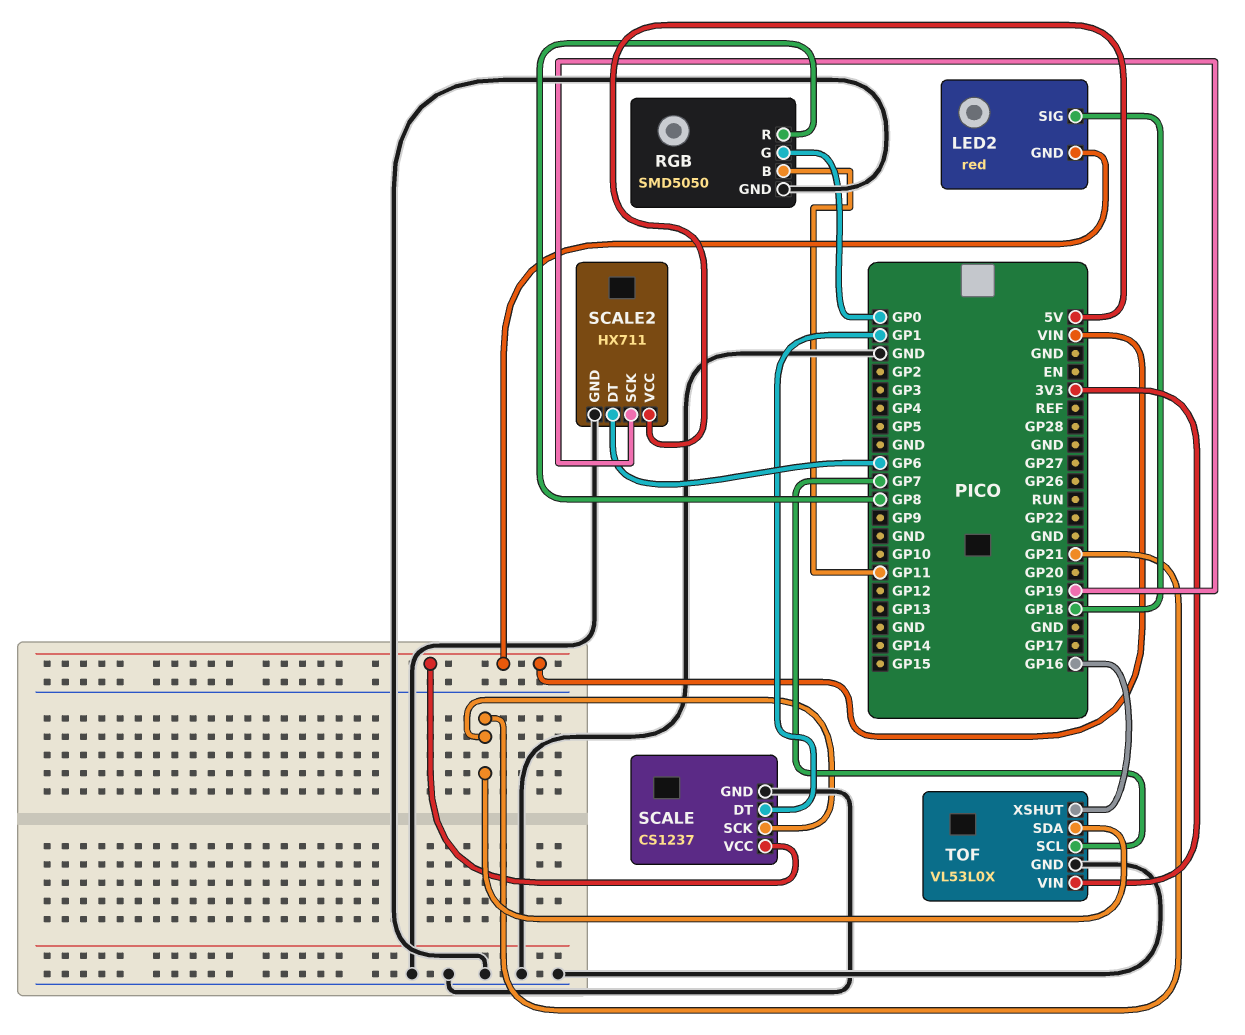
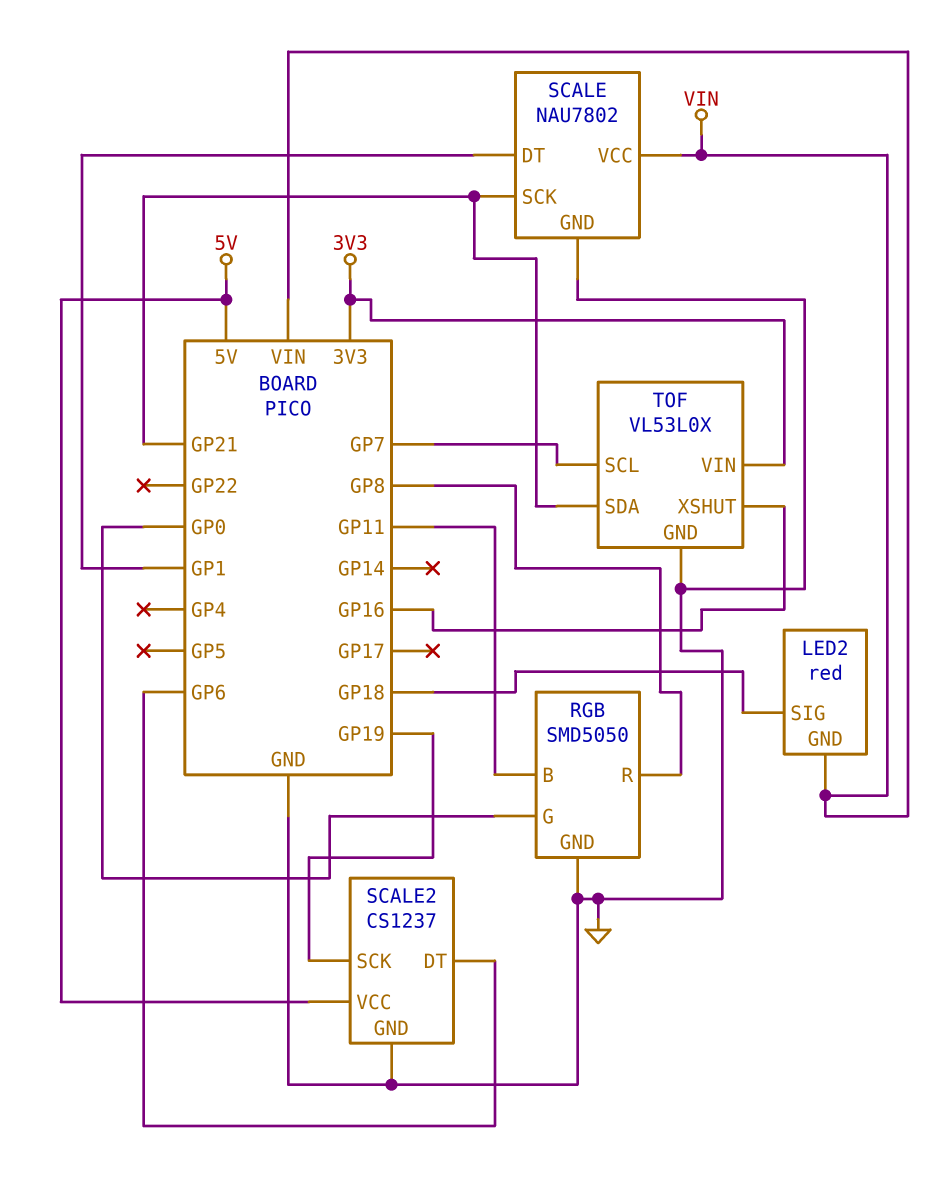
SCALE: CS1237 -> NAU7802
SCALE2: HX711 -> CS1237

